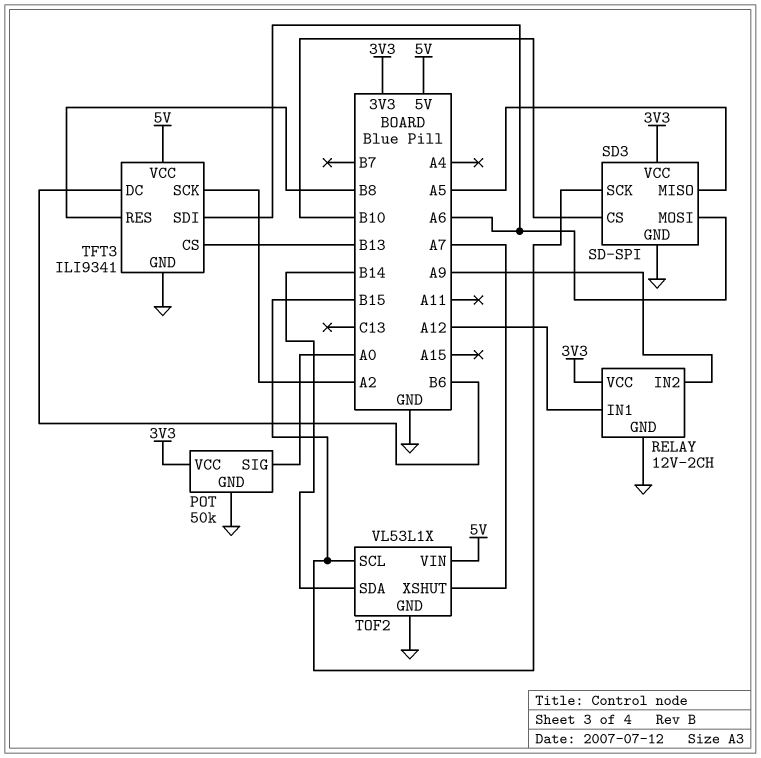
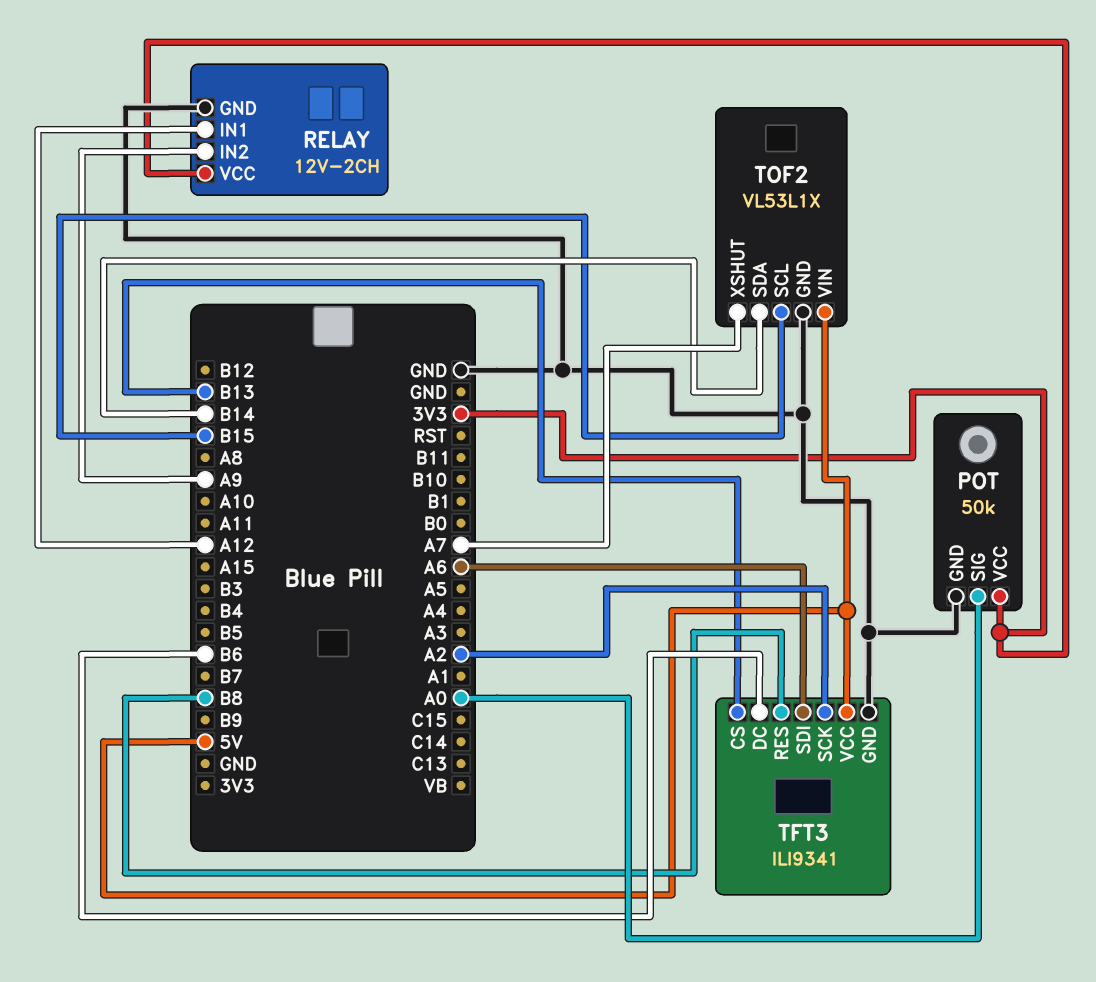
SD3: SD-SPI -> none
SD3 pin CS: B10 -> none
SD3 pin GND: GND -> none
SD3 pin MISO: A5 -> none
SD3 pin MOSI: A6 -> none
SD3 pin SCK: B15 -> none
SD3 pin VCC: 3V3 -> none

